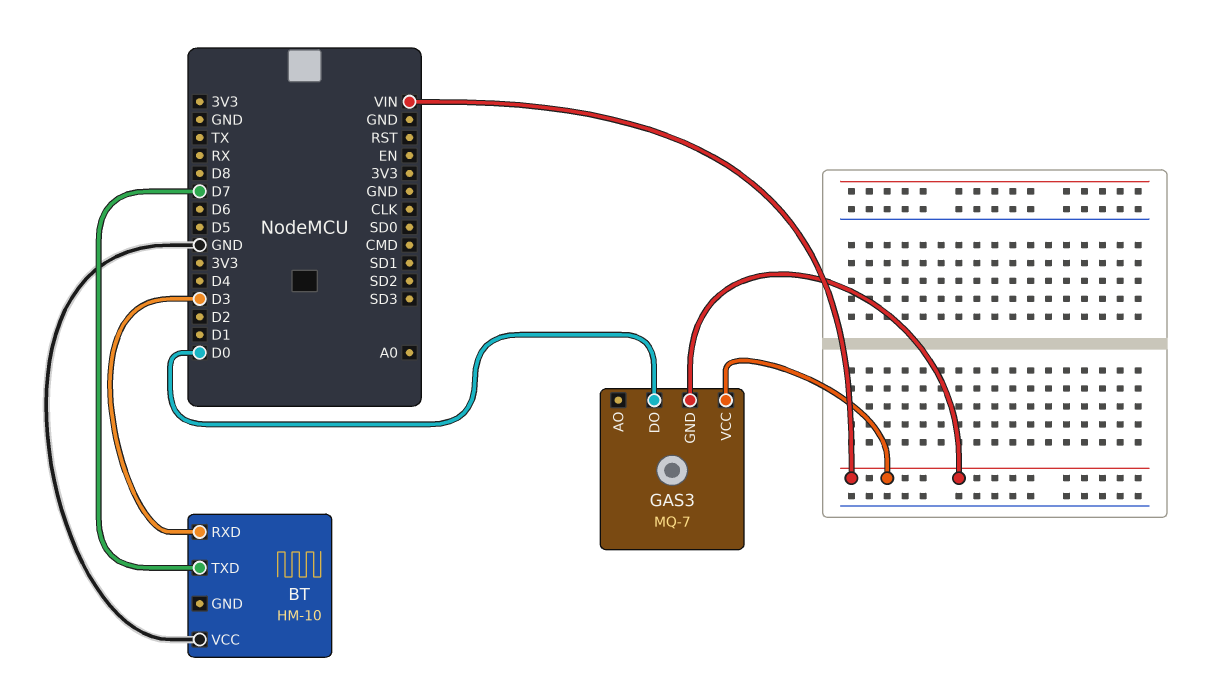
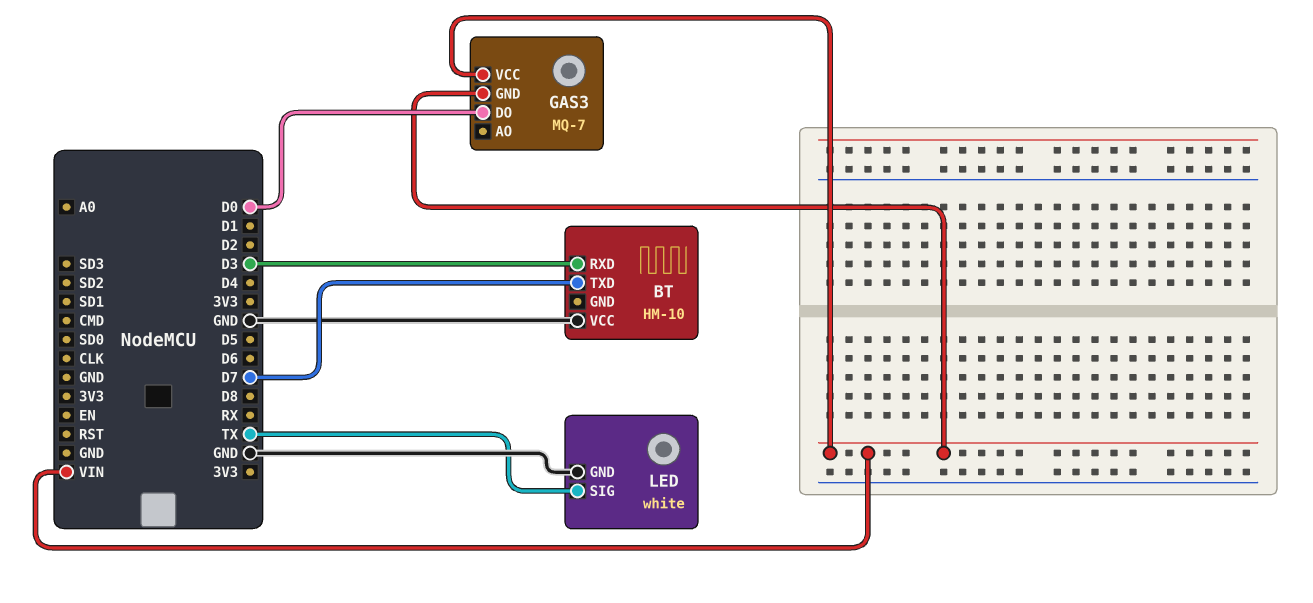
LED: none -> white
LED pin GND: none -> GND
LED pin SIG: none -> TX

